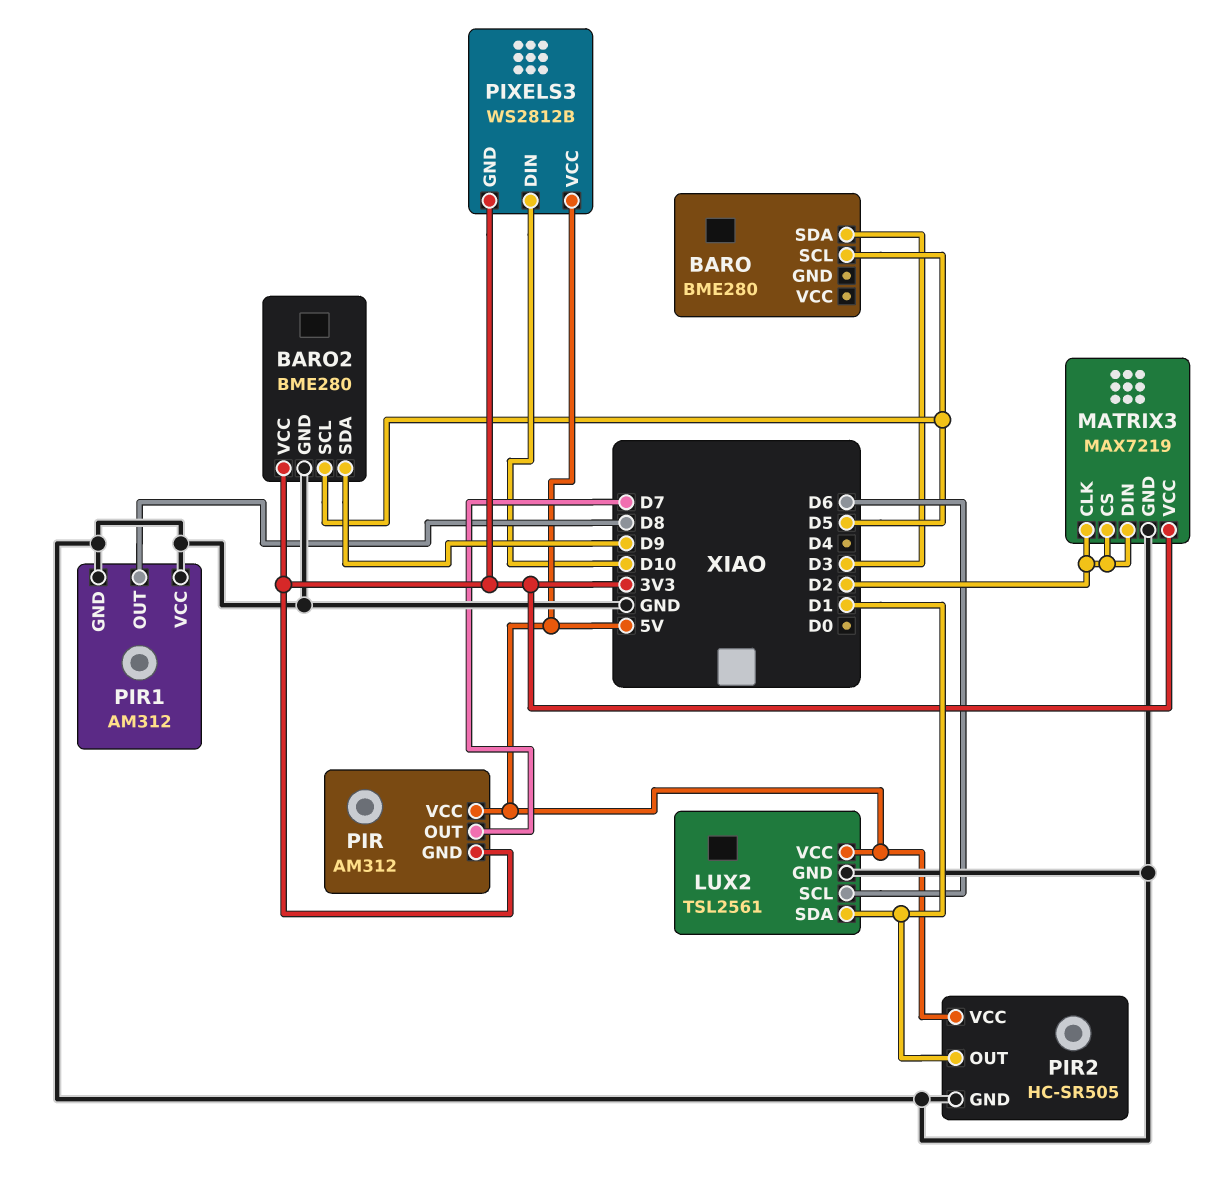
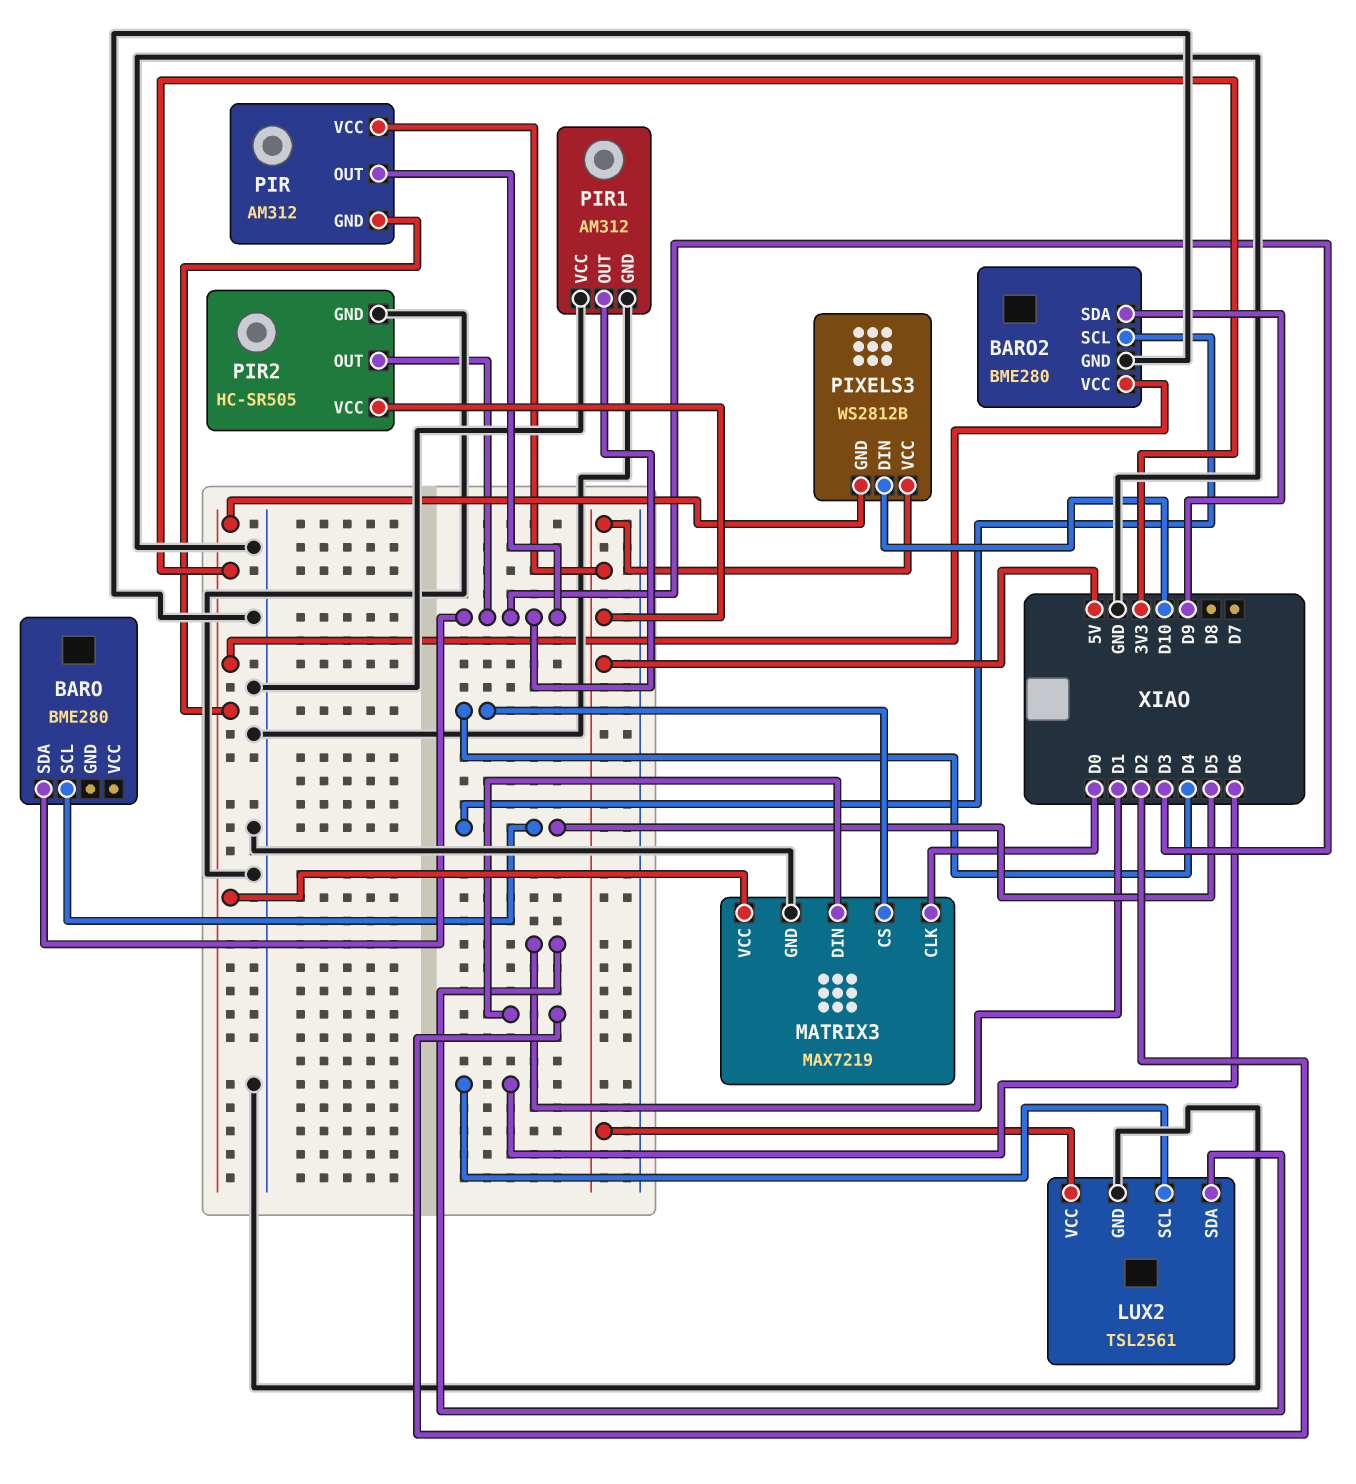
MATRIX3 pin CLK: D2 -> D0
MATRIX3 pin CS: D2 -> D4
PIR pin OUT: D7 -> D3
PIR1 pin OUT: D8 -> D3
PIR2 pin OUT: D1 -> D3

